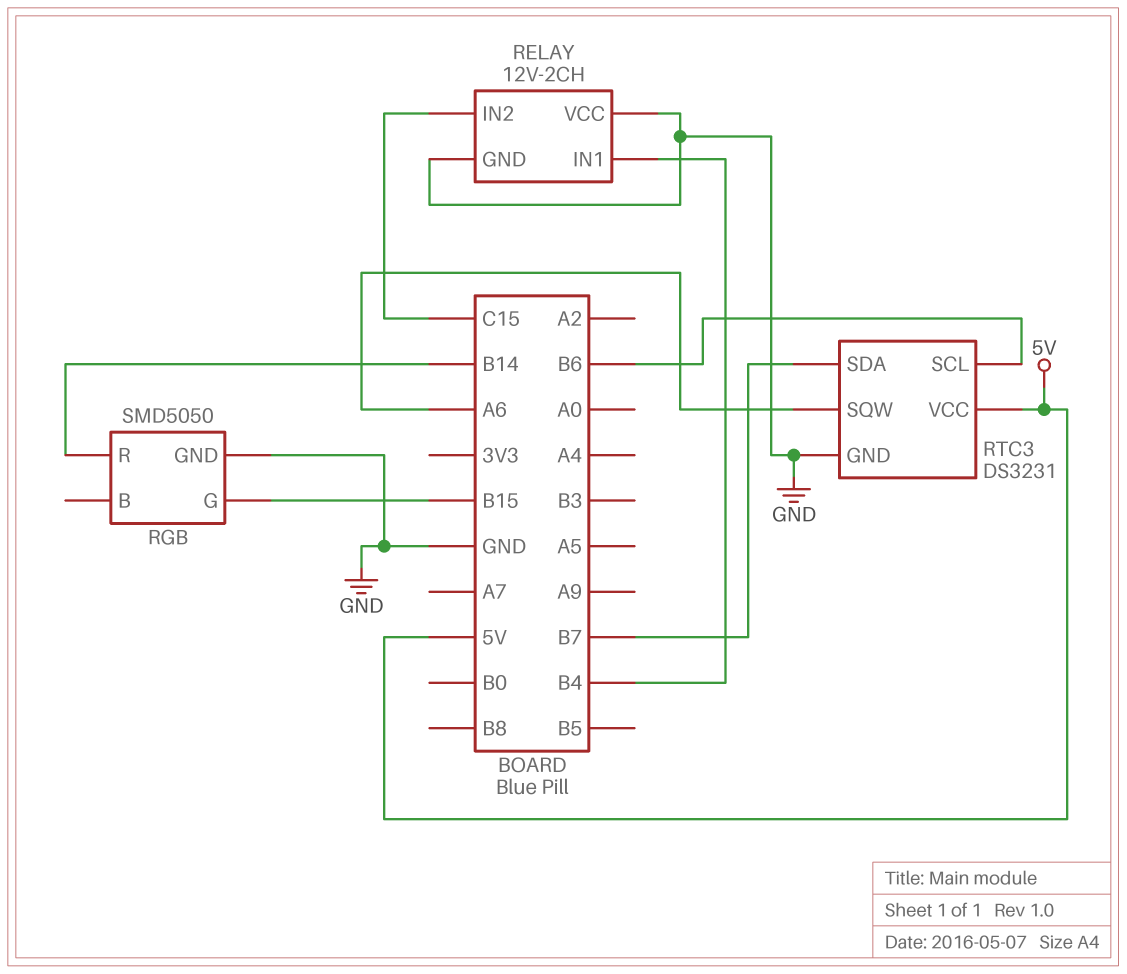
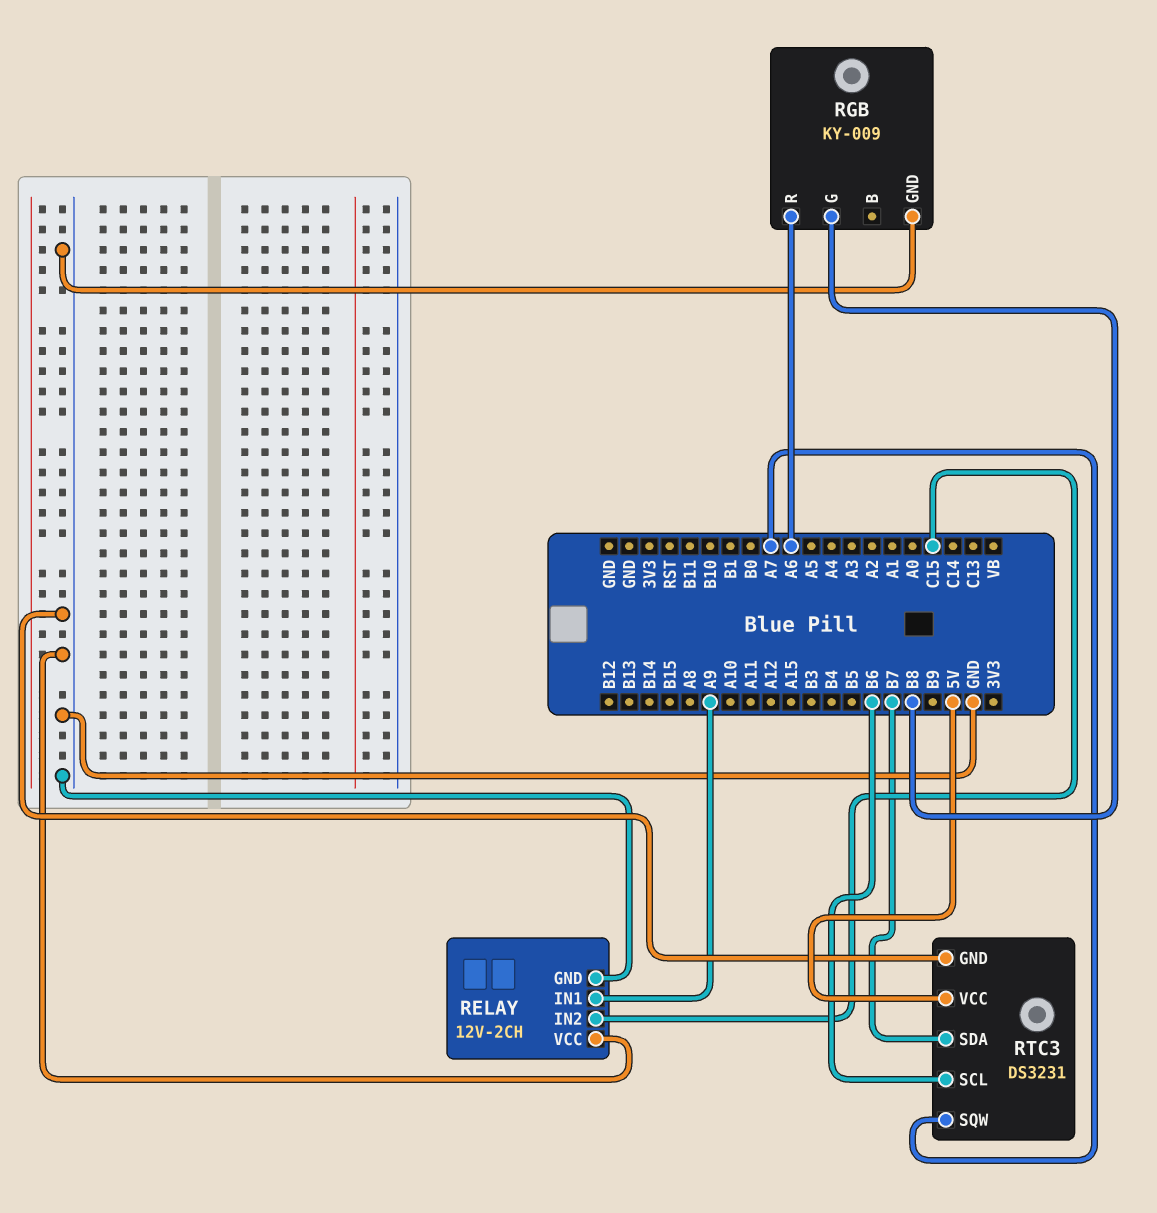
RELAY pin IN1: B4 -> A9
RGB: SMD5050 -> KY-009
RGB pin G: B15 -> B8
RGB pin R: B14 -> A6
RTC3 pin SQW: A6 -> A7

